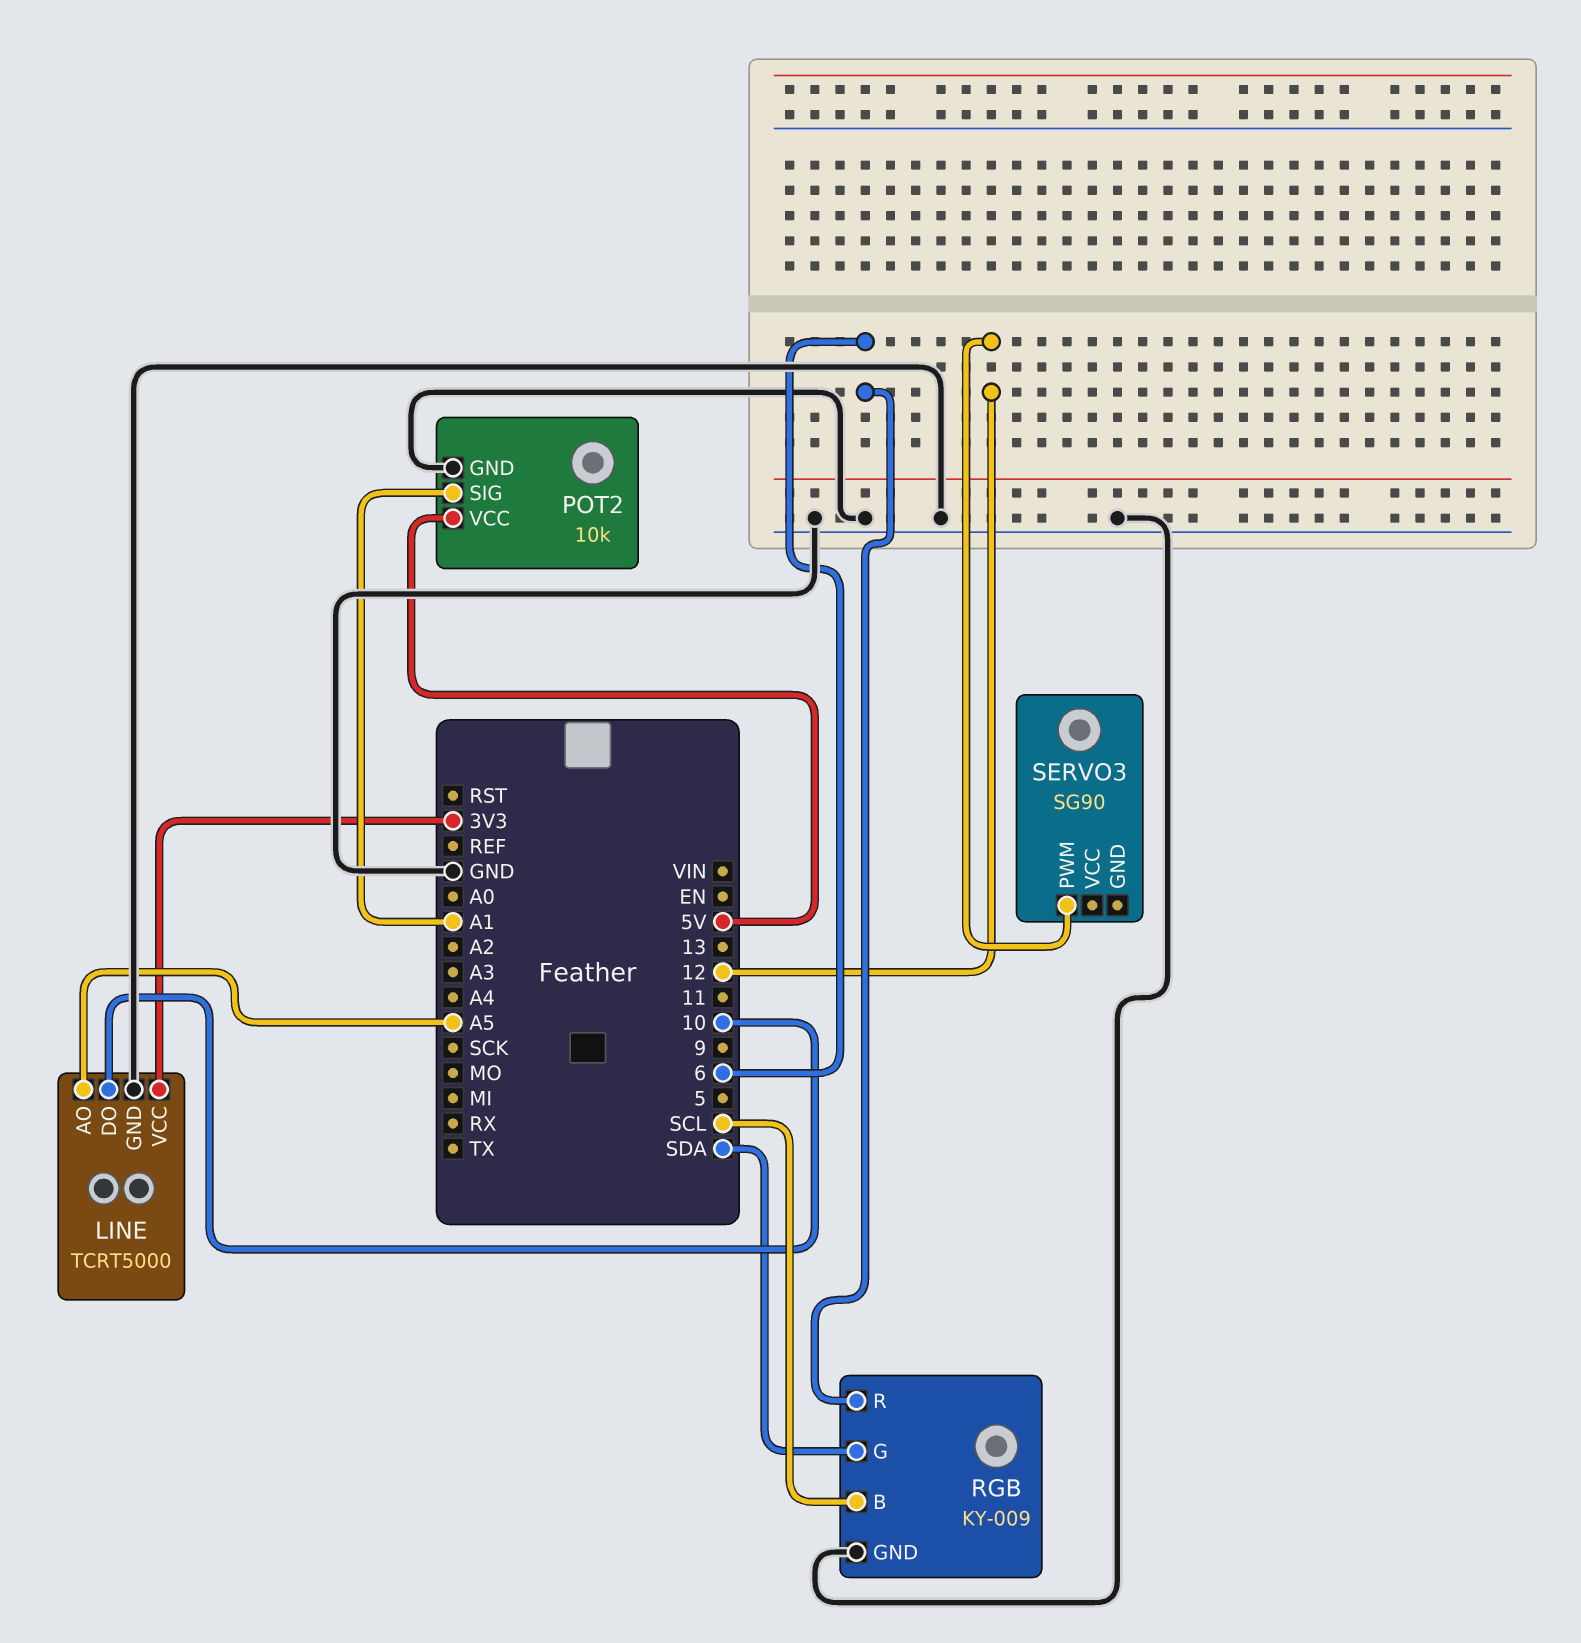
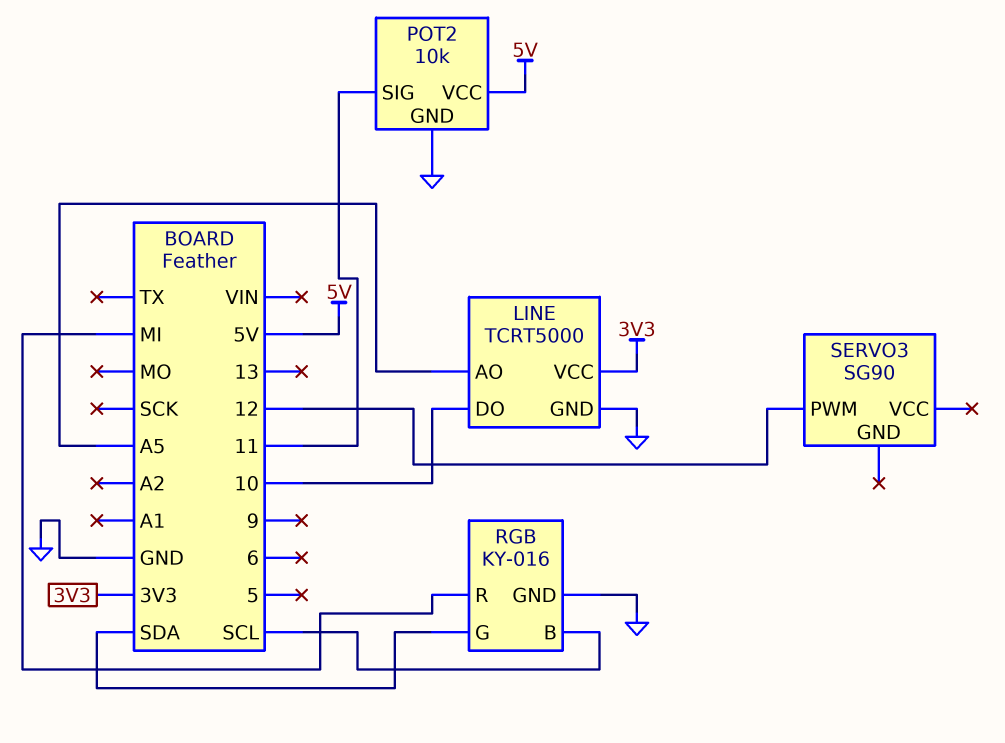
POT2 pin SIG: A1 -> 11
RGB: KY-009 -> KY-016
RGB pin R: 6 -> MI

